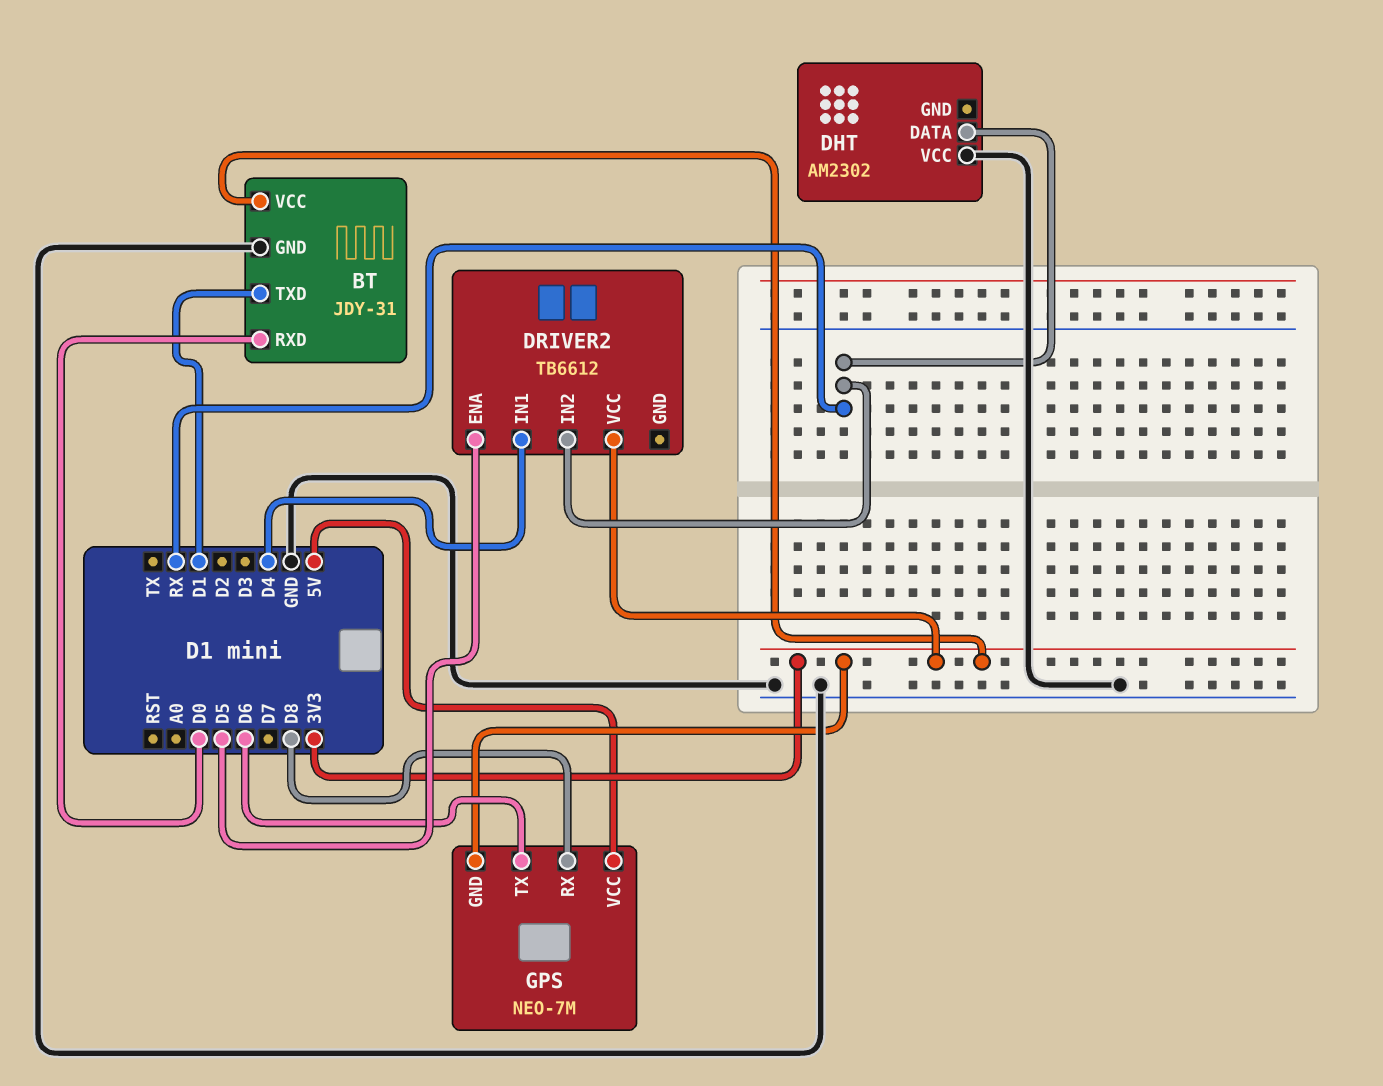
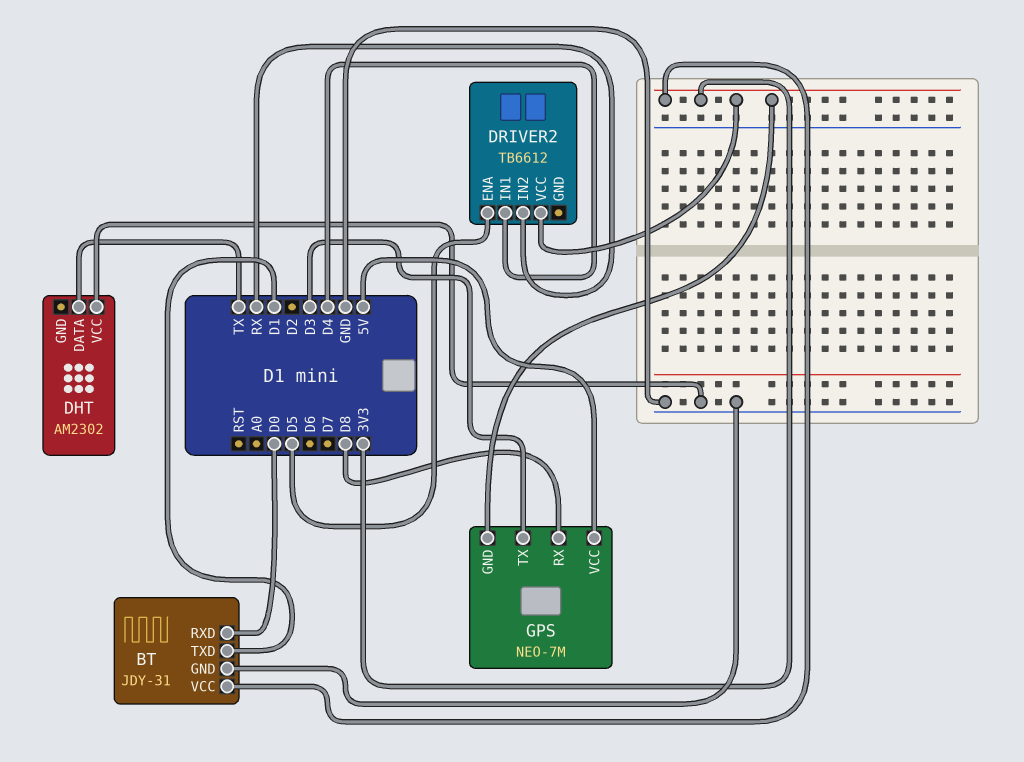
DHT pin DATA: RX -> TX
GPS pin TX: D6 -> D3

